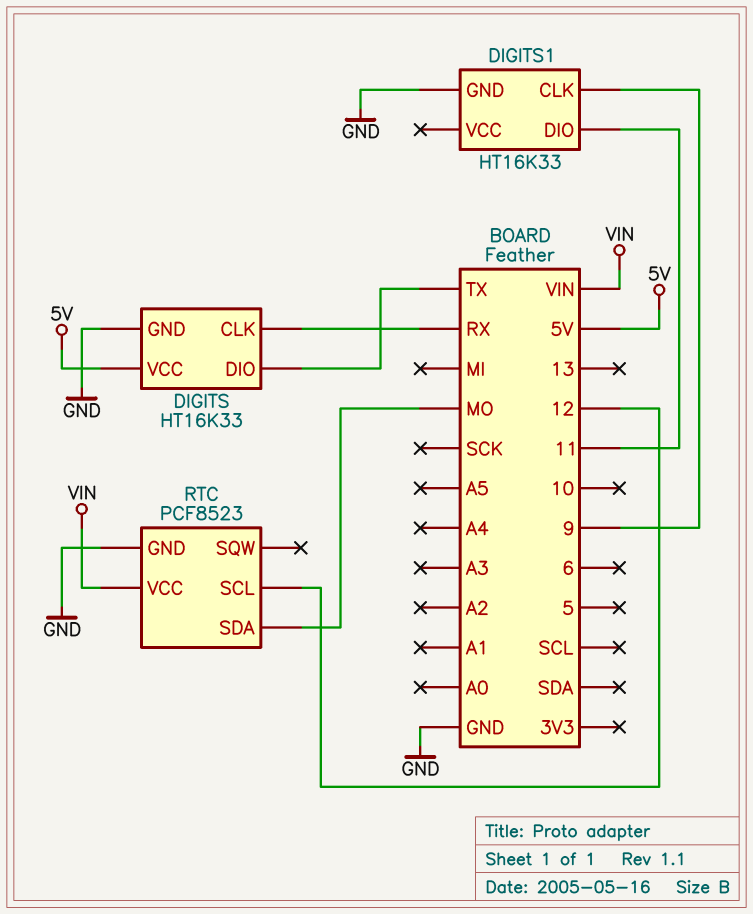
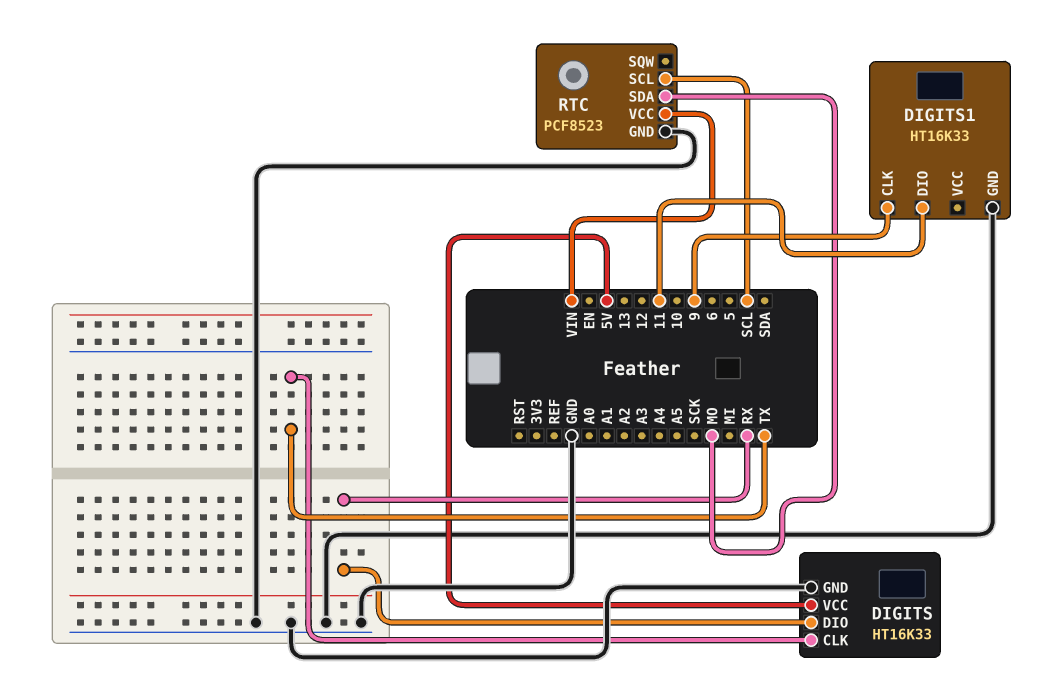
DIGITS pin CLK: RX -> TX
DIGITS pin DIO: TX -> RX
RTC pin SCL: 12 -> SCL

